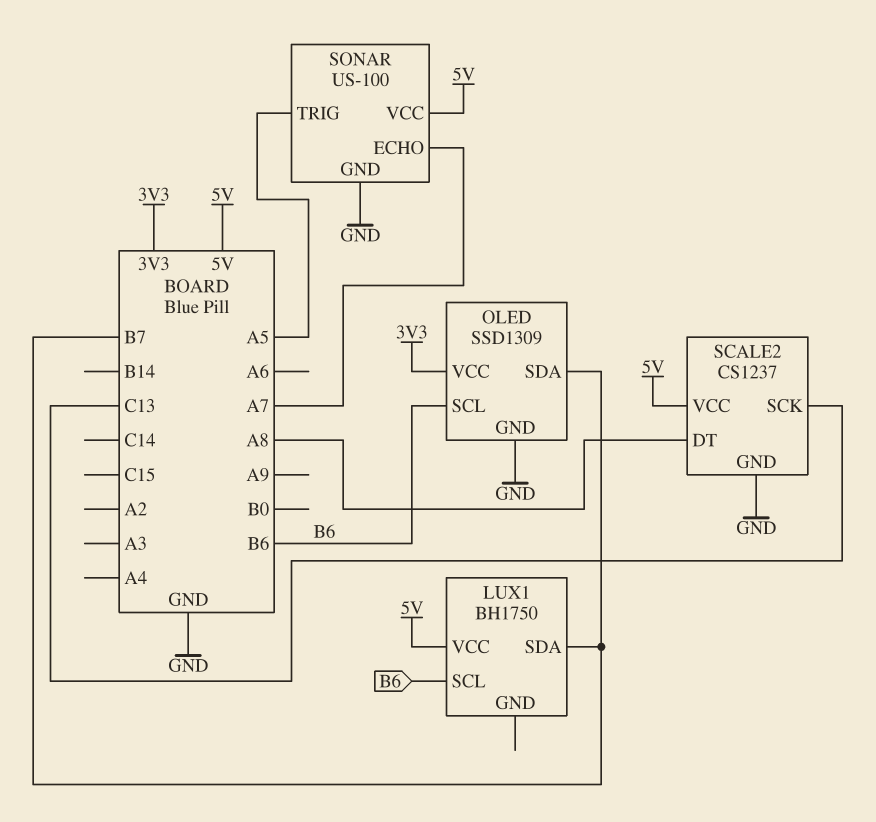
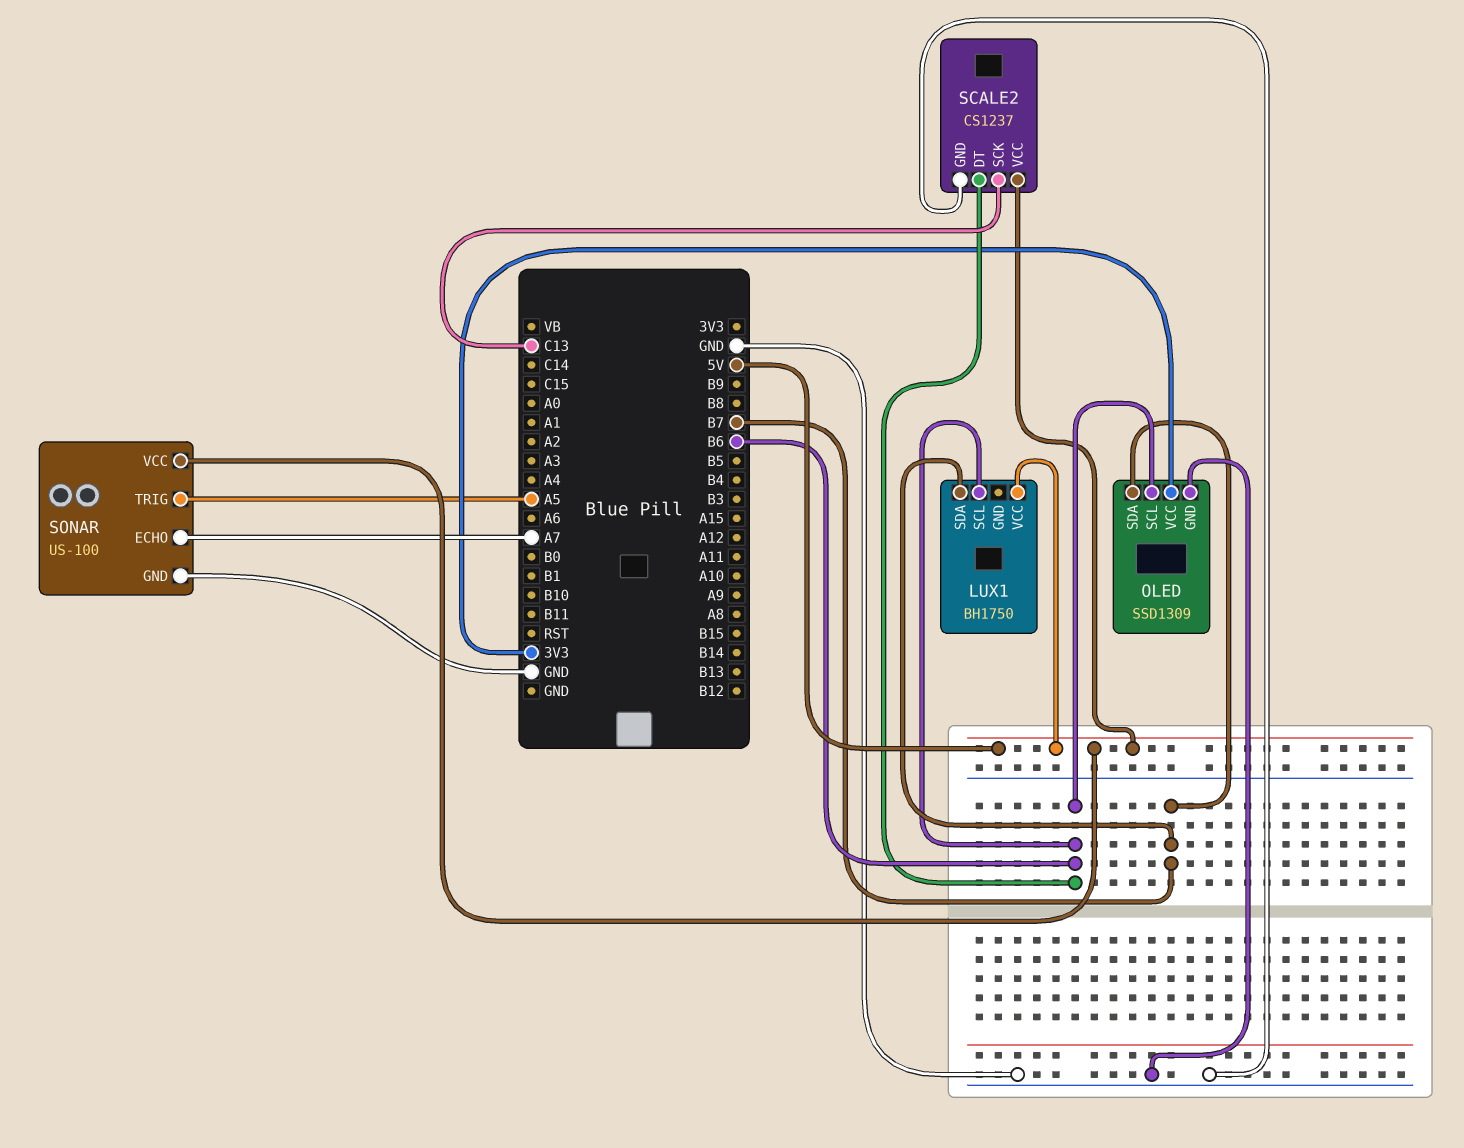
SCALE2 pin DT: A8 -> B6

